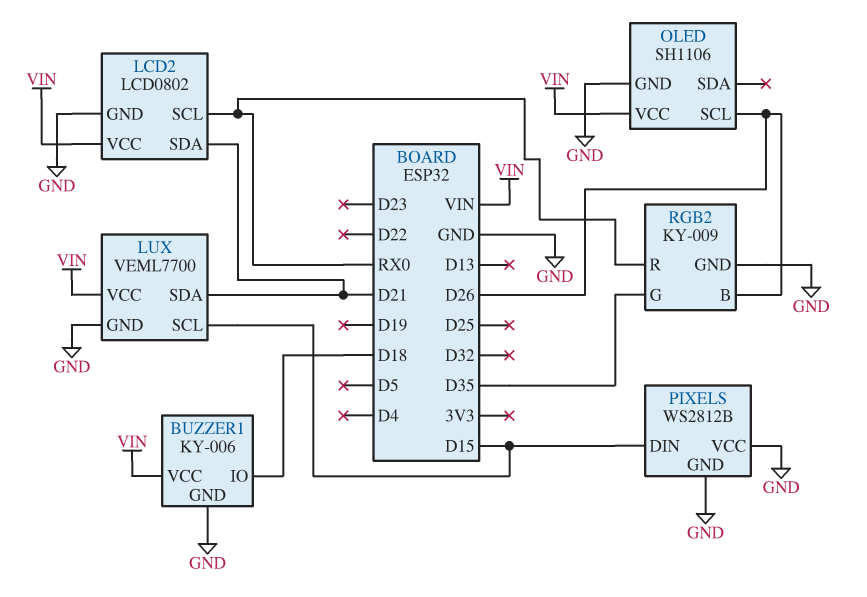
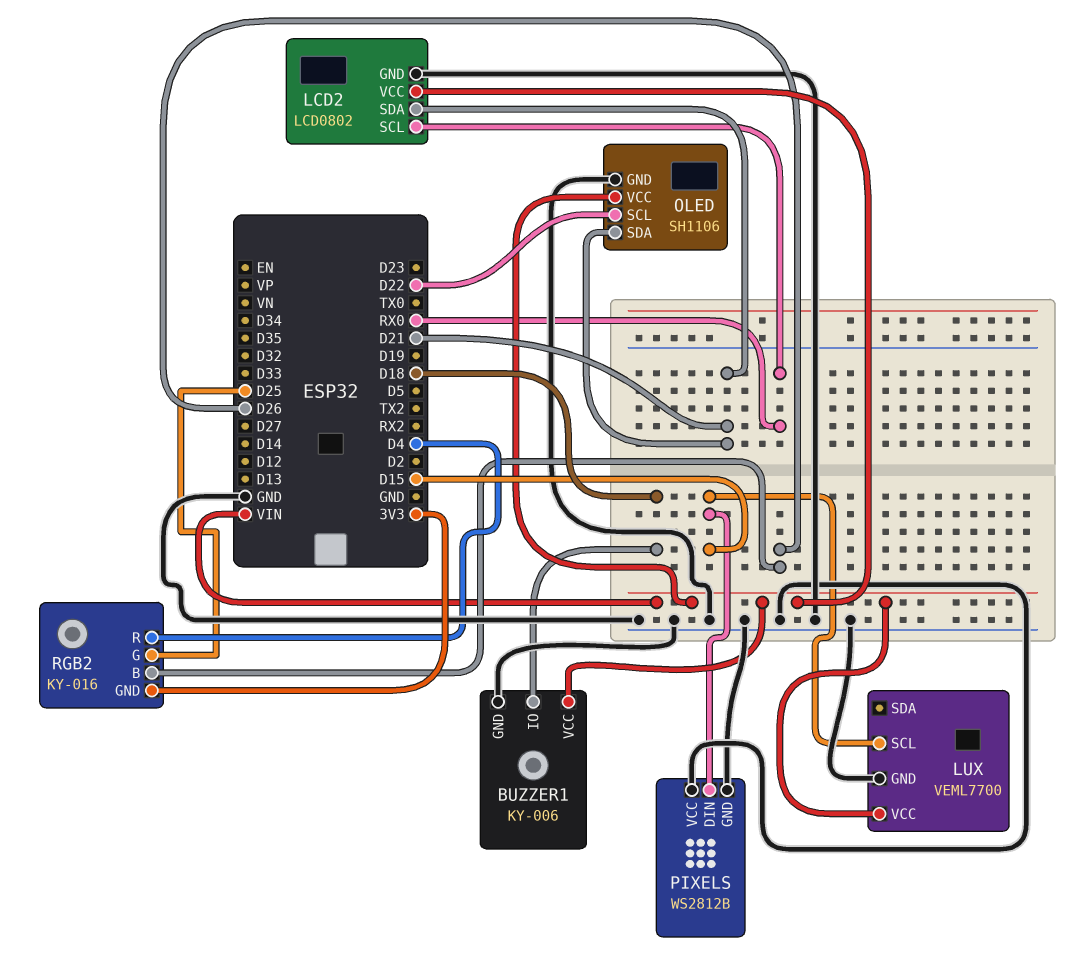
LUX pin SDA: D21 -> none
OLED pin SCL: D26 -> D22
OLED pin SDA: none -> D21
RGB2: KY-009 -> KY-016
RGB2 pin G: D35 -> D25
RGB2 pin GND: GND -> 3V3
RGB2 pin R: RX0 -> D4

